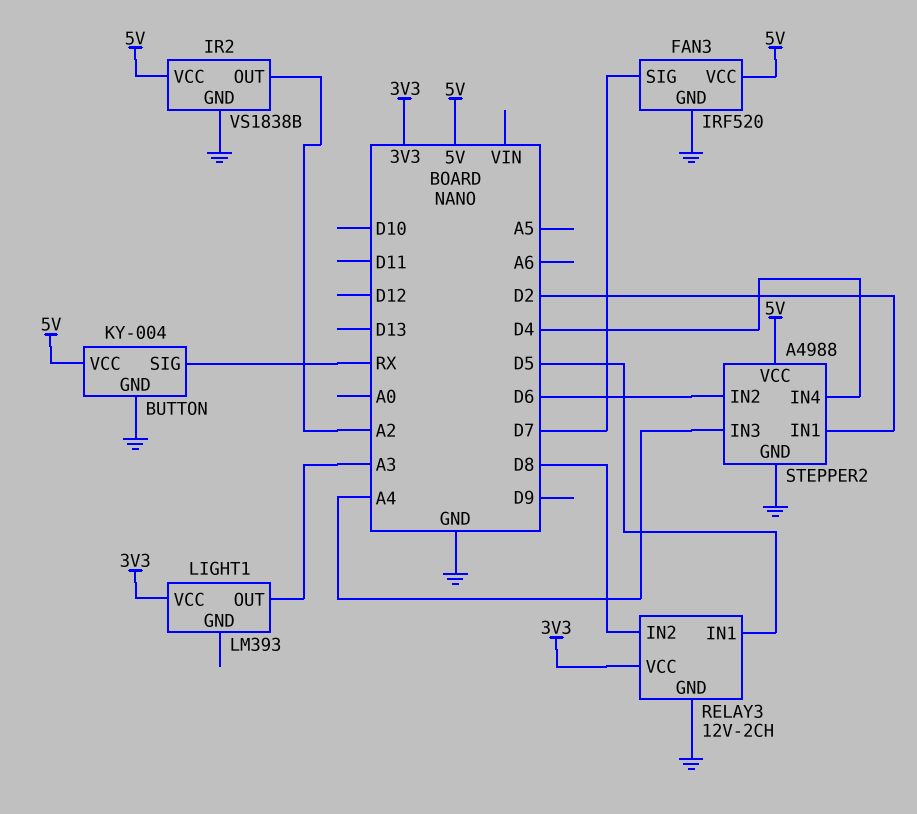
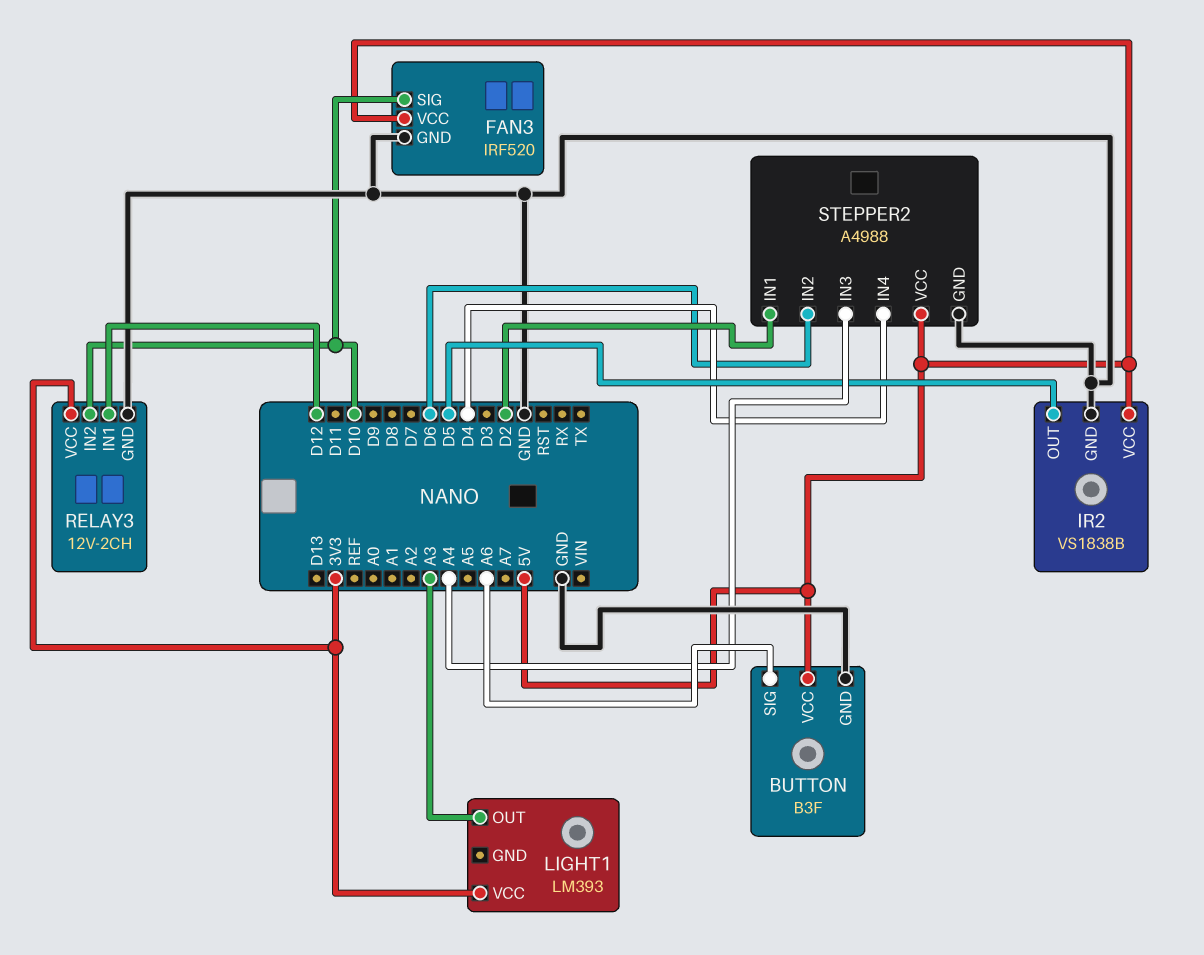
BUTTON: KY-004 -> B3F
BUTTON pin SIG: RX -> A6
FAN3 pin SIG: D7 -> D10
IR2 pin OUT: A2 -> D5
RELAY3 pin IN1: D5 -> D12
RELAY3 pin IN2: D8 -> D10

